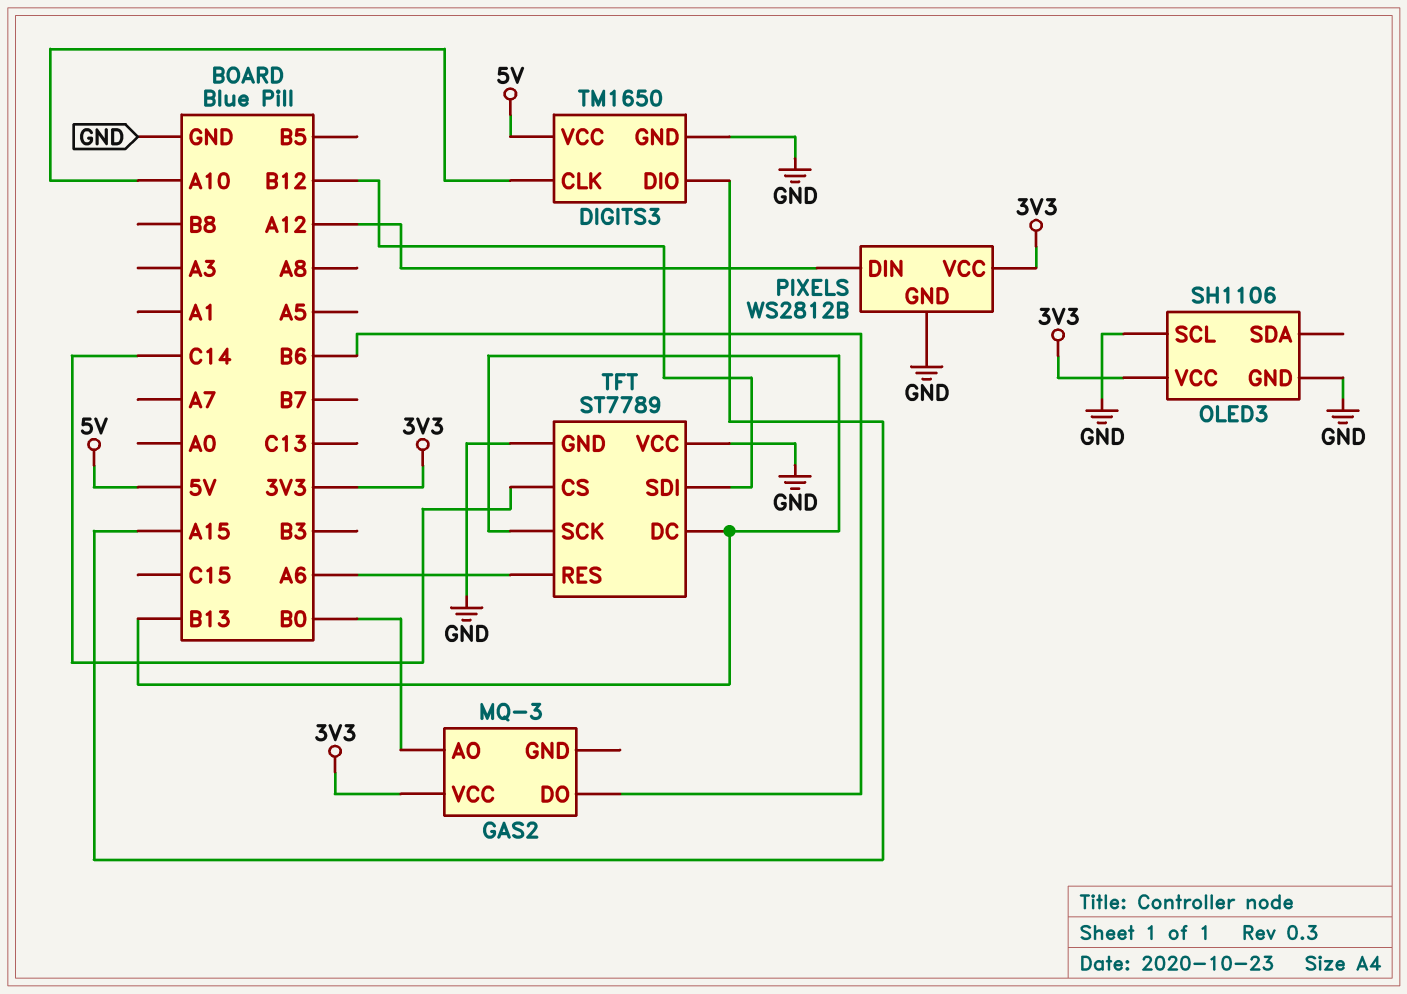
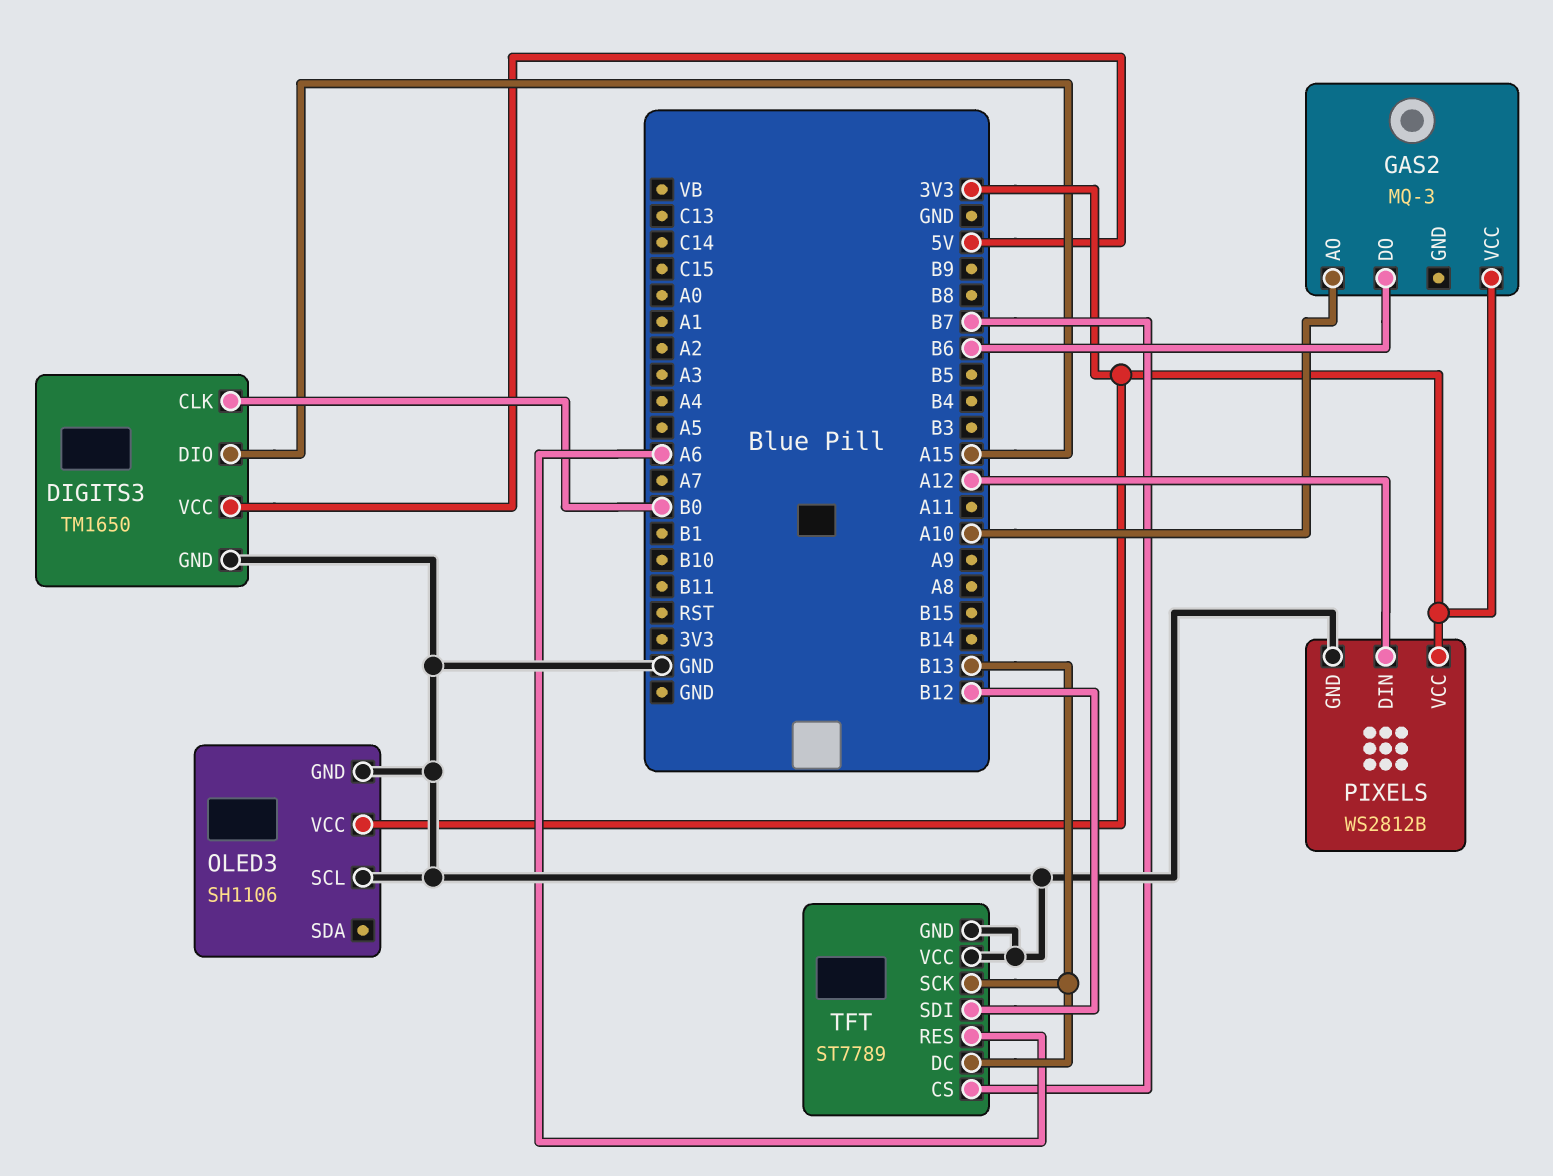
DIGITS3 pin CLK: A10 -> B0
GAS2 pin AO: B0 -> A10
TFT pin CS: C14 -> B7

